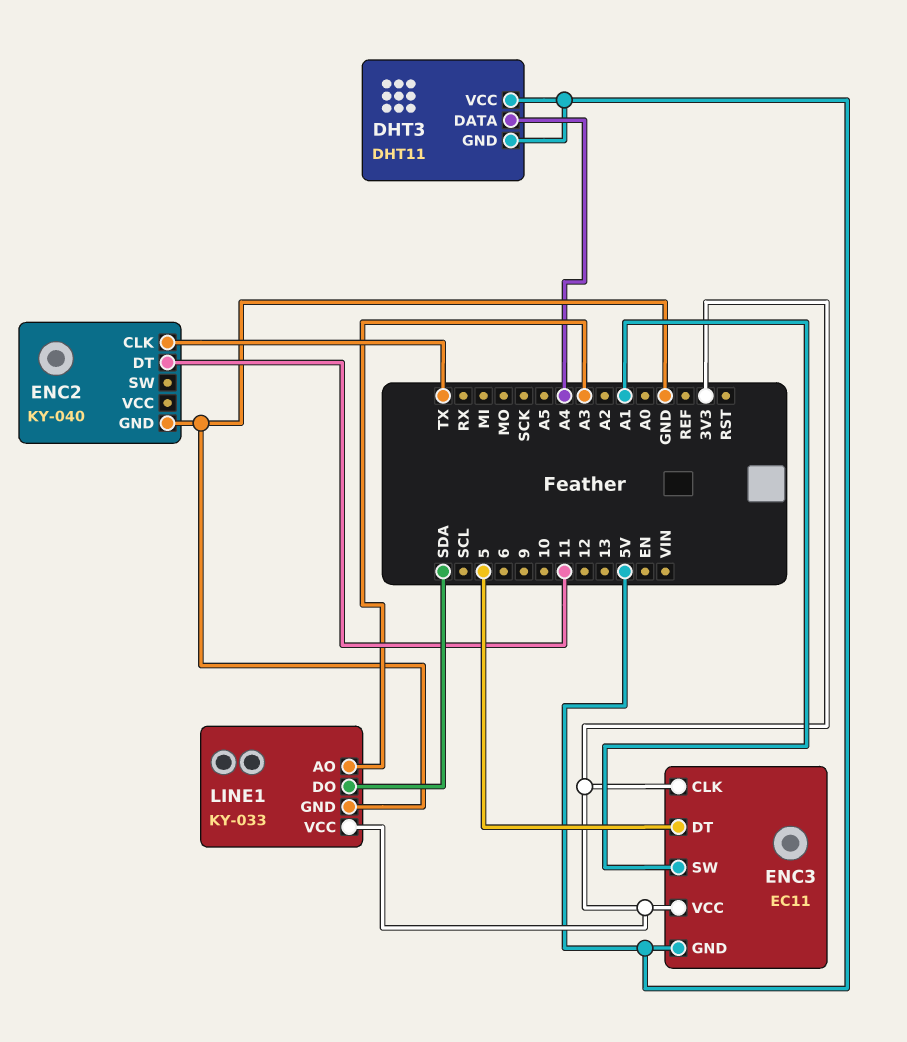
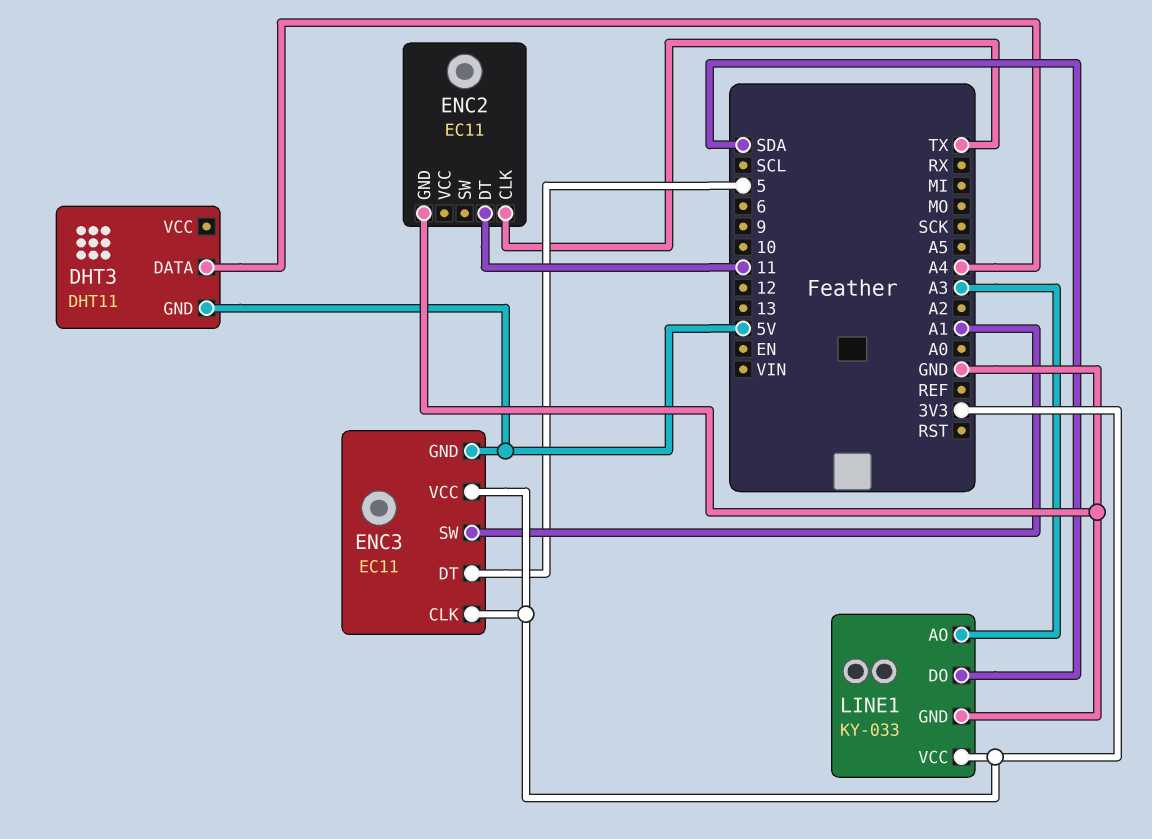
DHT3 pin VCC: 5V -> none
ENC2: KY-040 -> EC11

